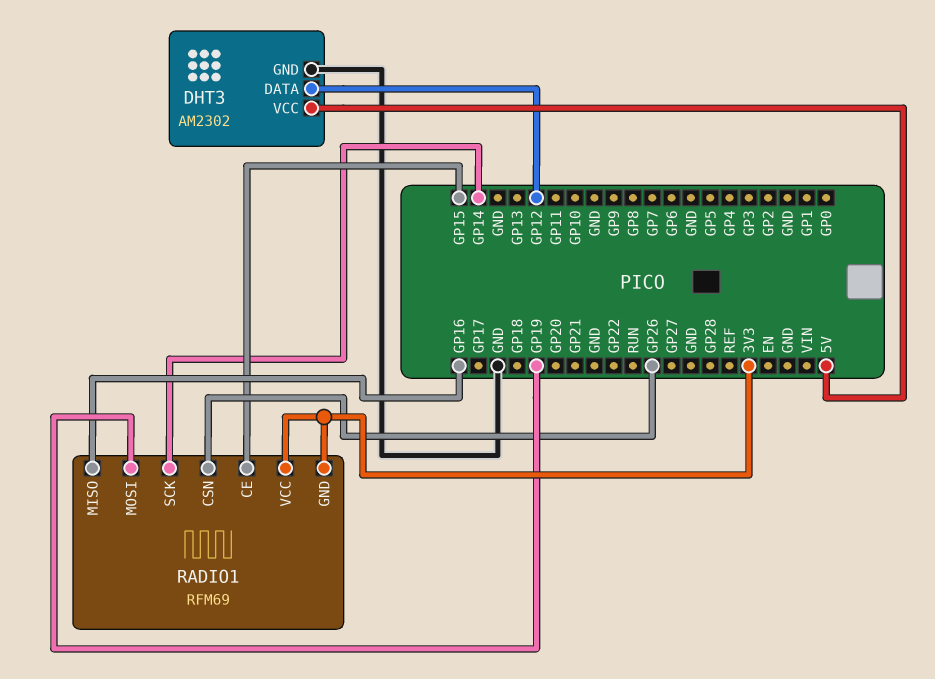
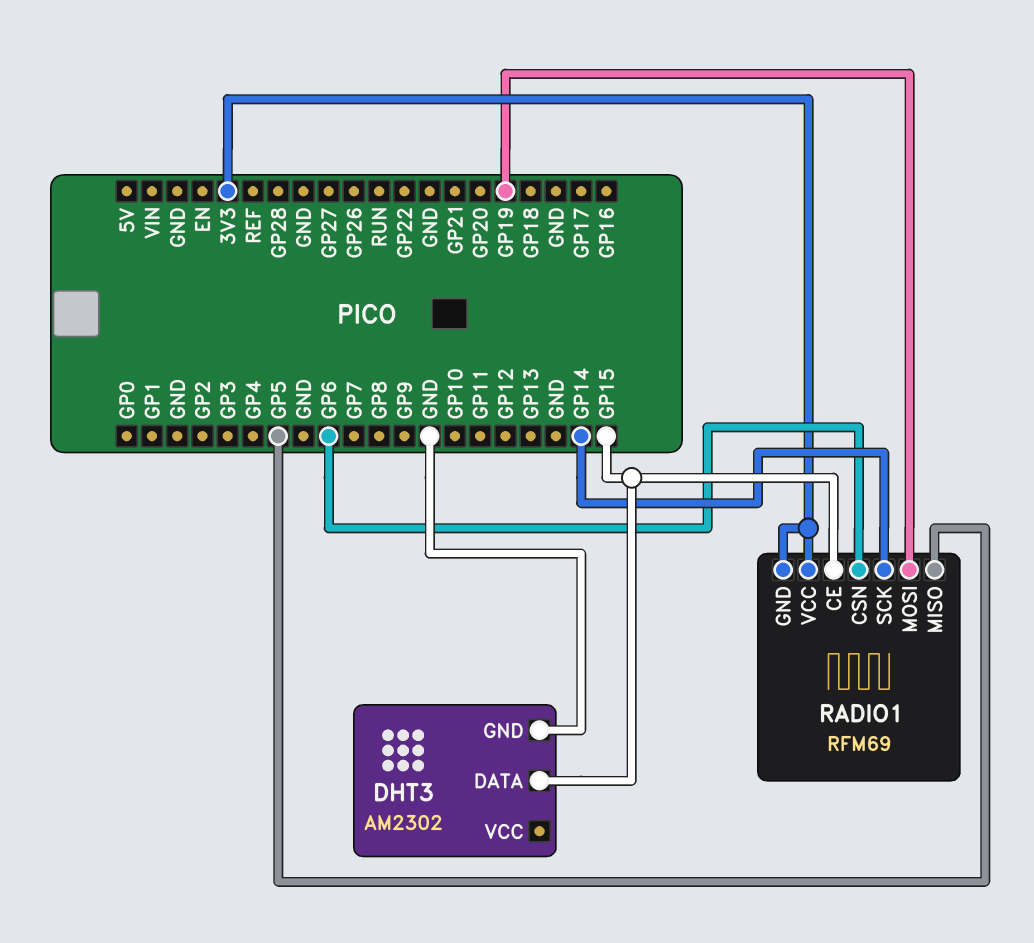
DHT3 pin DATA: GP12 -> GP15
DHT3 pin VCC: 5V -> none
RADIO1 pin CSN: GP26 -> GP6
RADIO1 pin MISO: GP16 -> GP5

